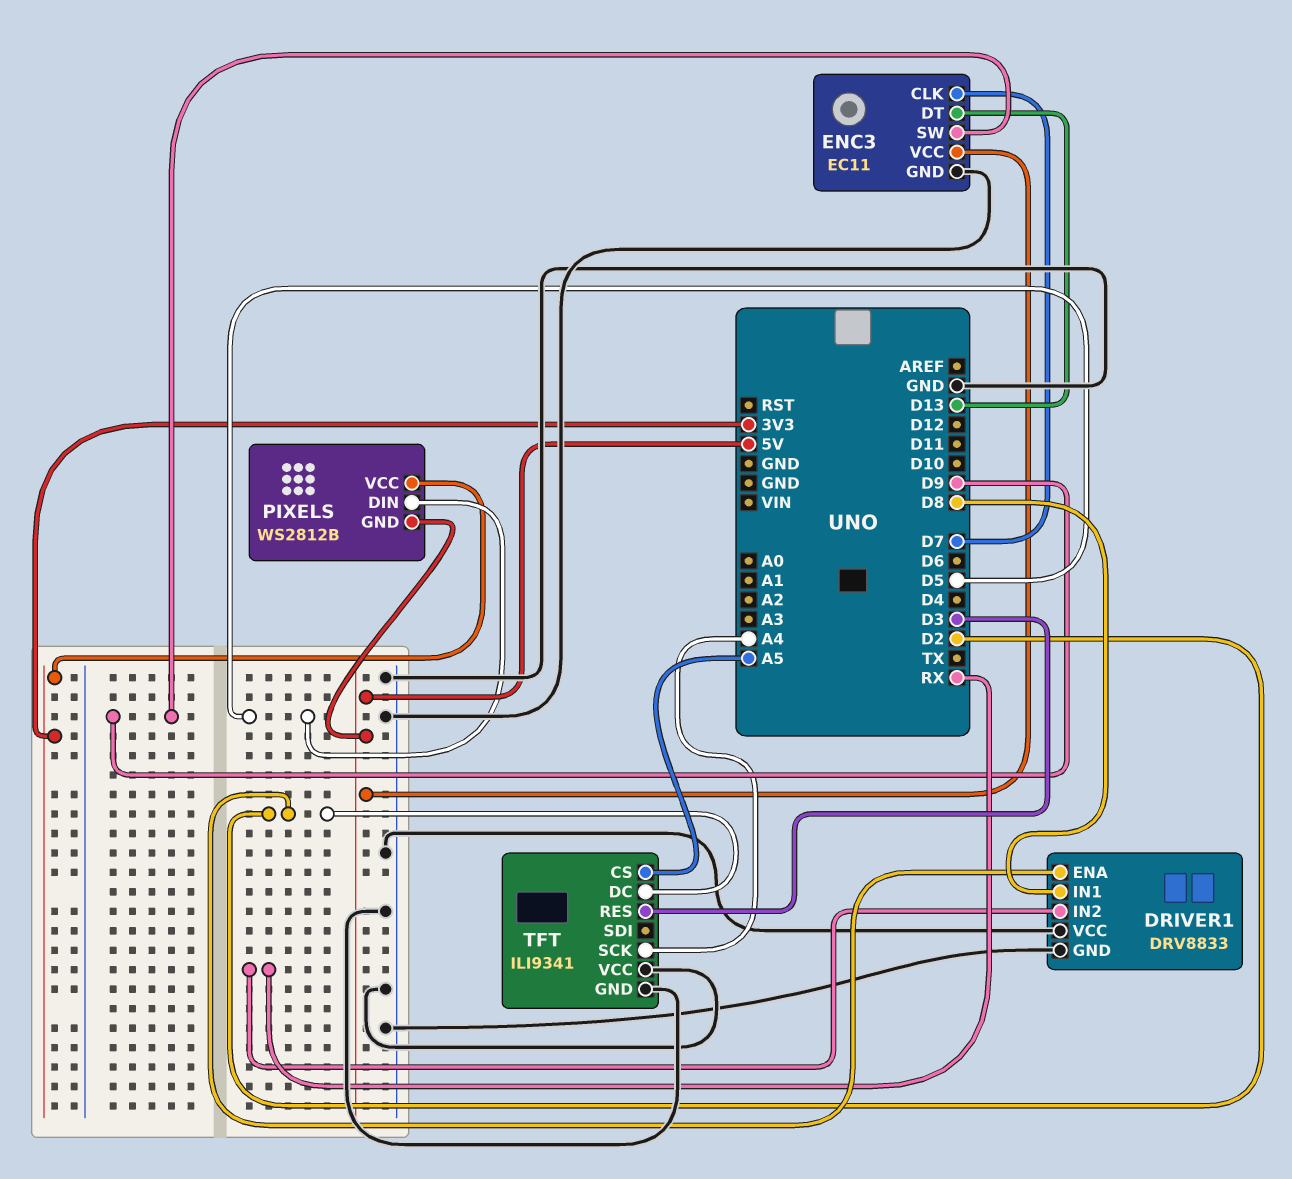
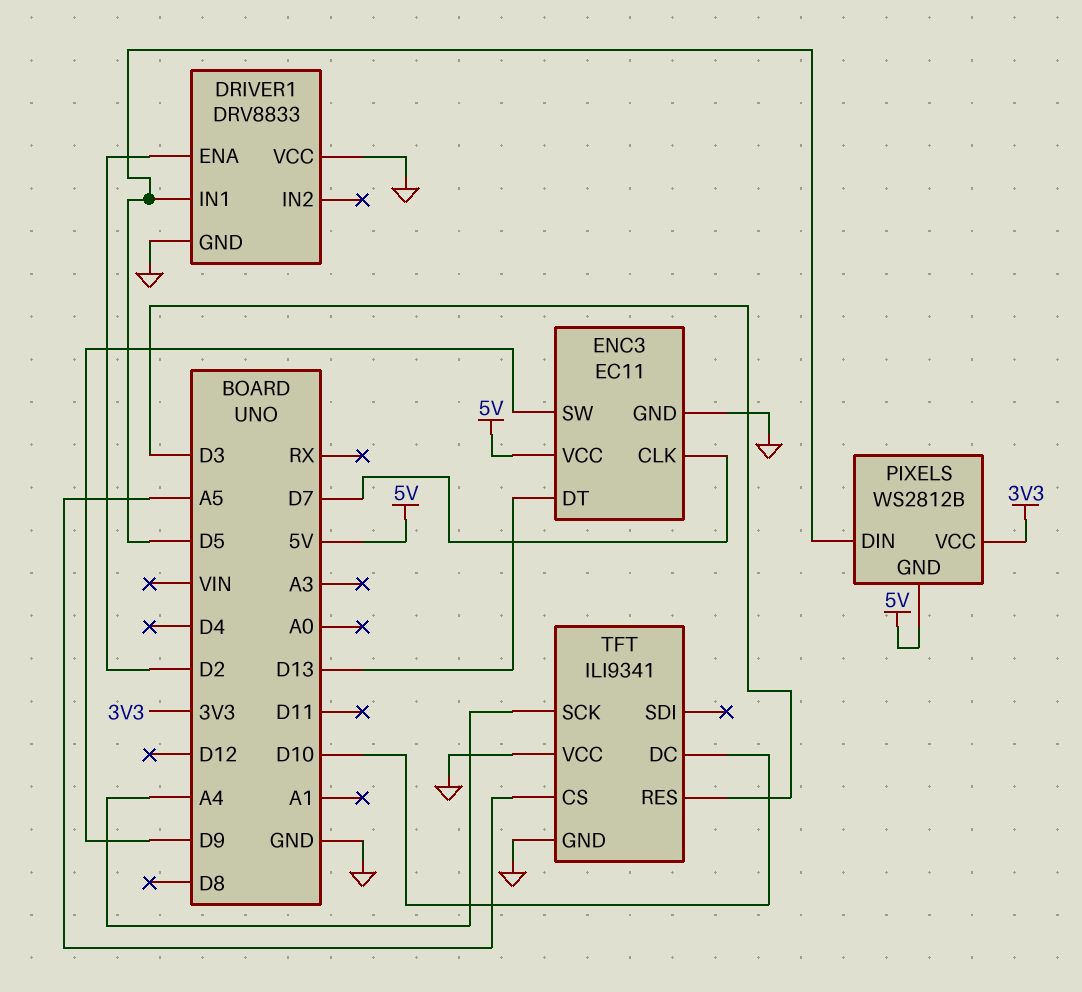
DRIVER1 pin IN1: D8 -> D5
DRIVER1 pin IN2: RX -> none
TFT pin DC: D2 -> D10

